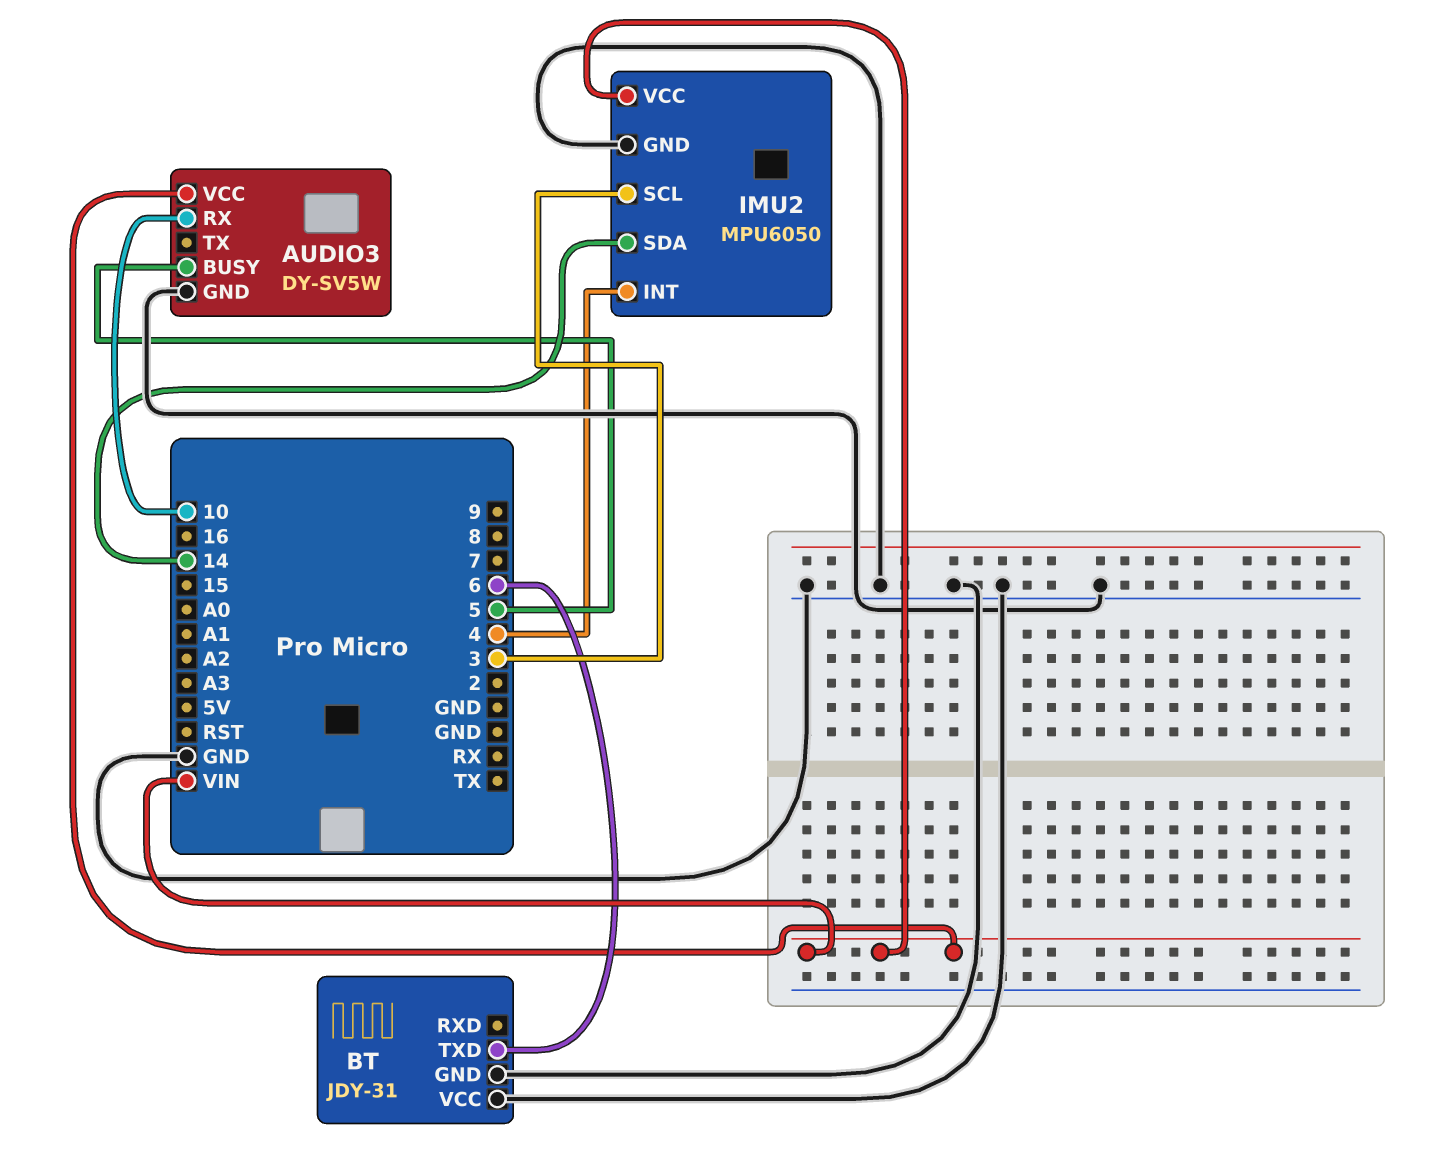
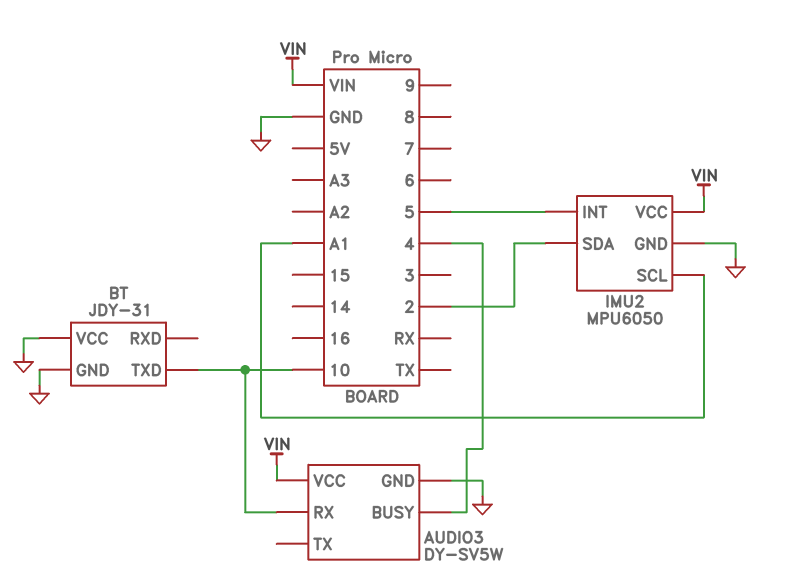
AUDIO3 pin BUSY: 5 -> 4
BT pin TXD: 6 -> 10
IMU2 pin INT: 4 -> 5
IMU2 pin SCL: 3 -> A1
IMU2 pin SDA: 14 -> 2

